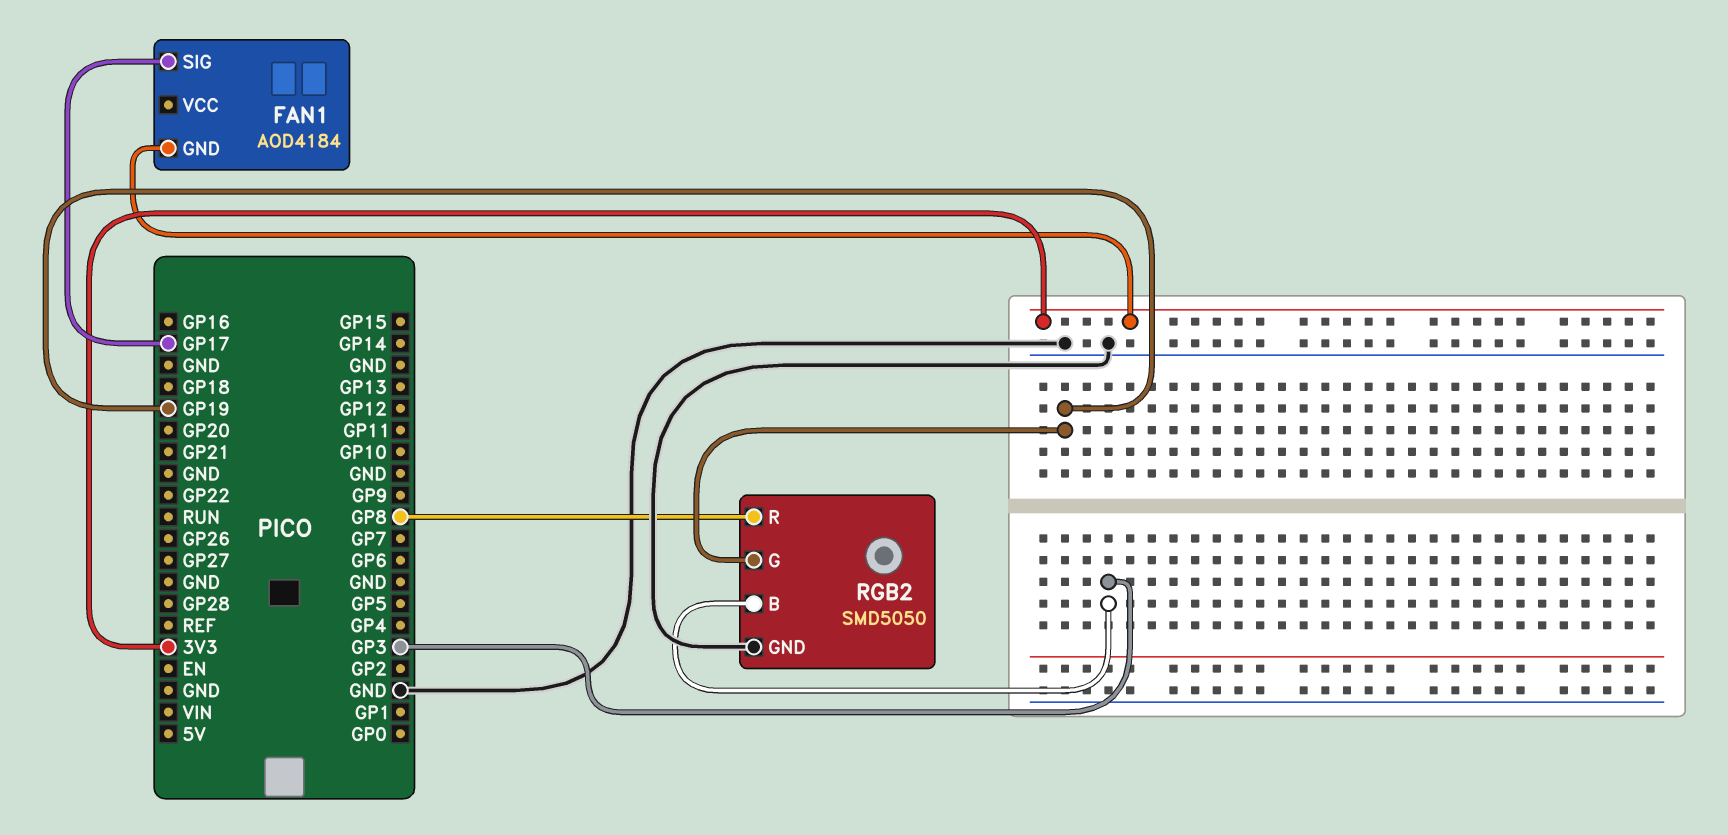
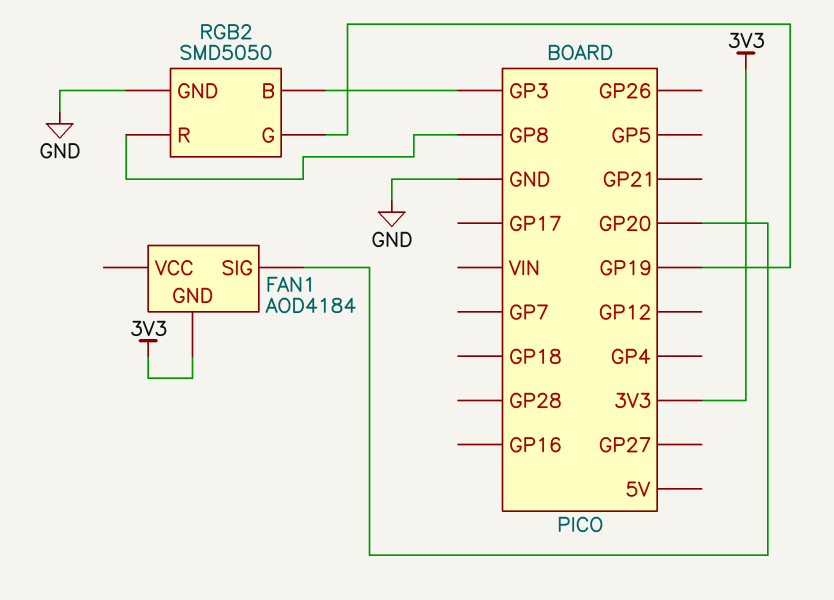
FAN1 pin SIG: GP17 -> GP20

